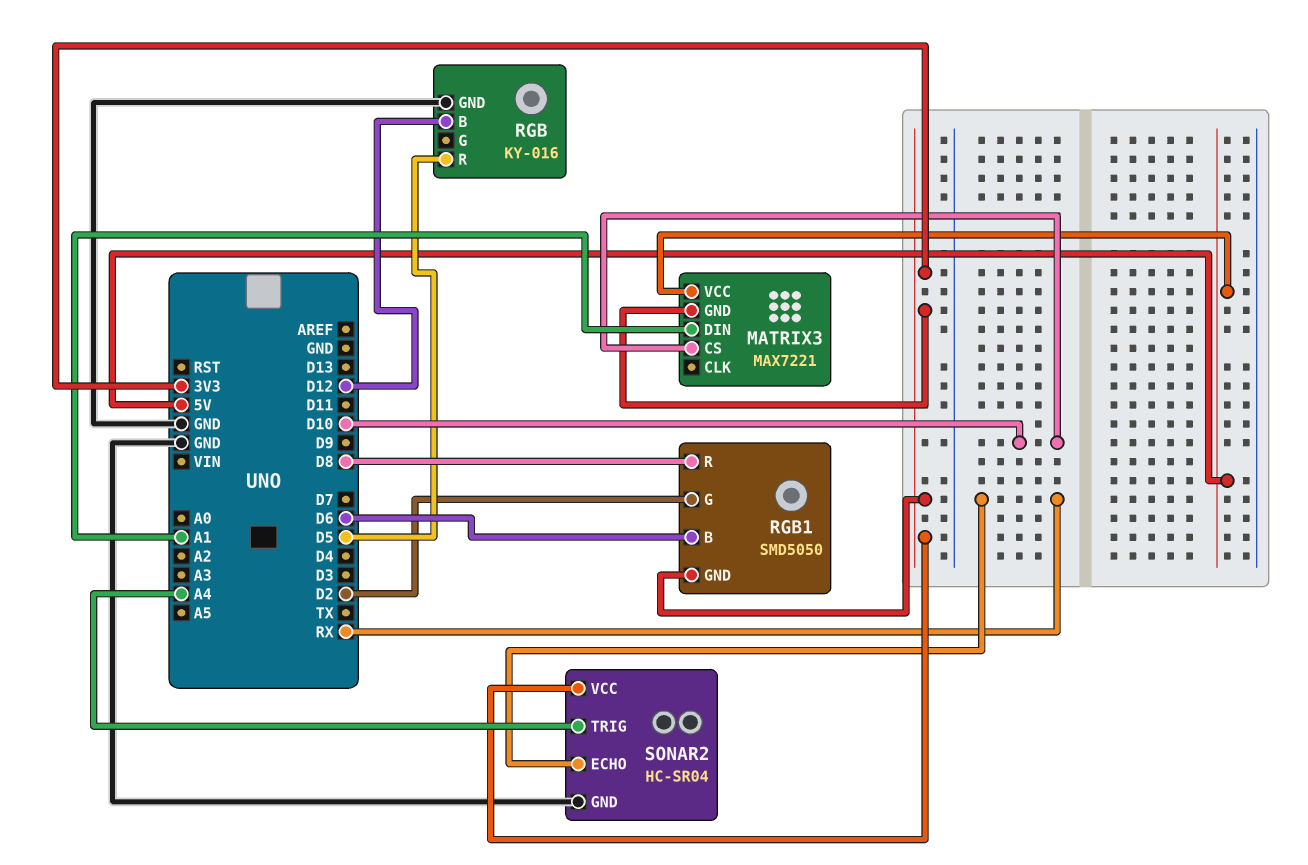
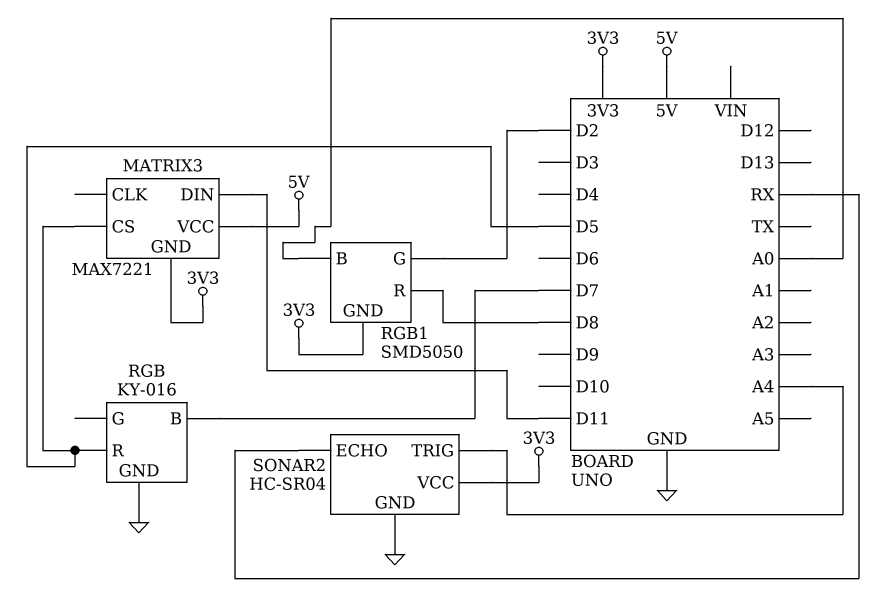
MATRIX3 pin CS: D10 -> D5
MATRIX3 pin DIN: A1 -> D11
RGB pin B: D12 -> D7
RGB1 pin B: D6 -> A0

